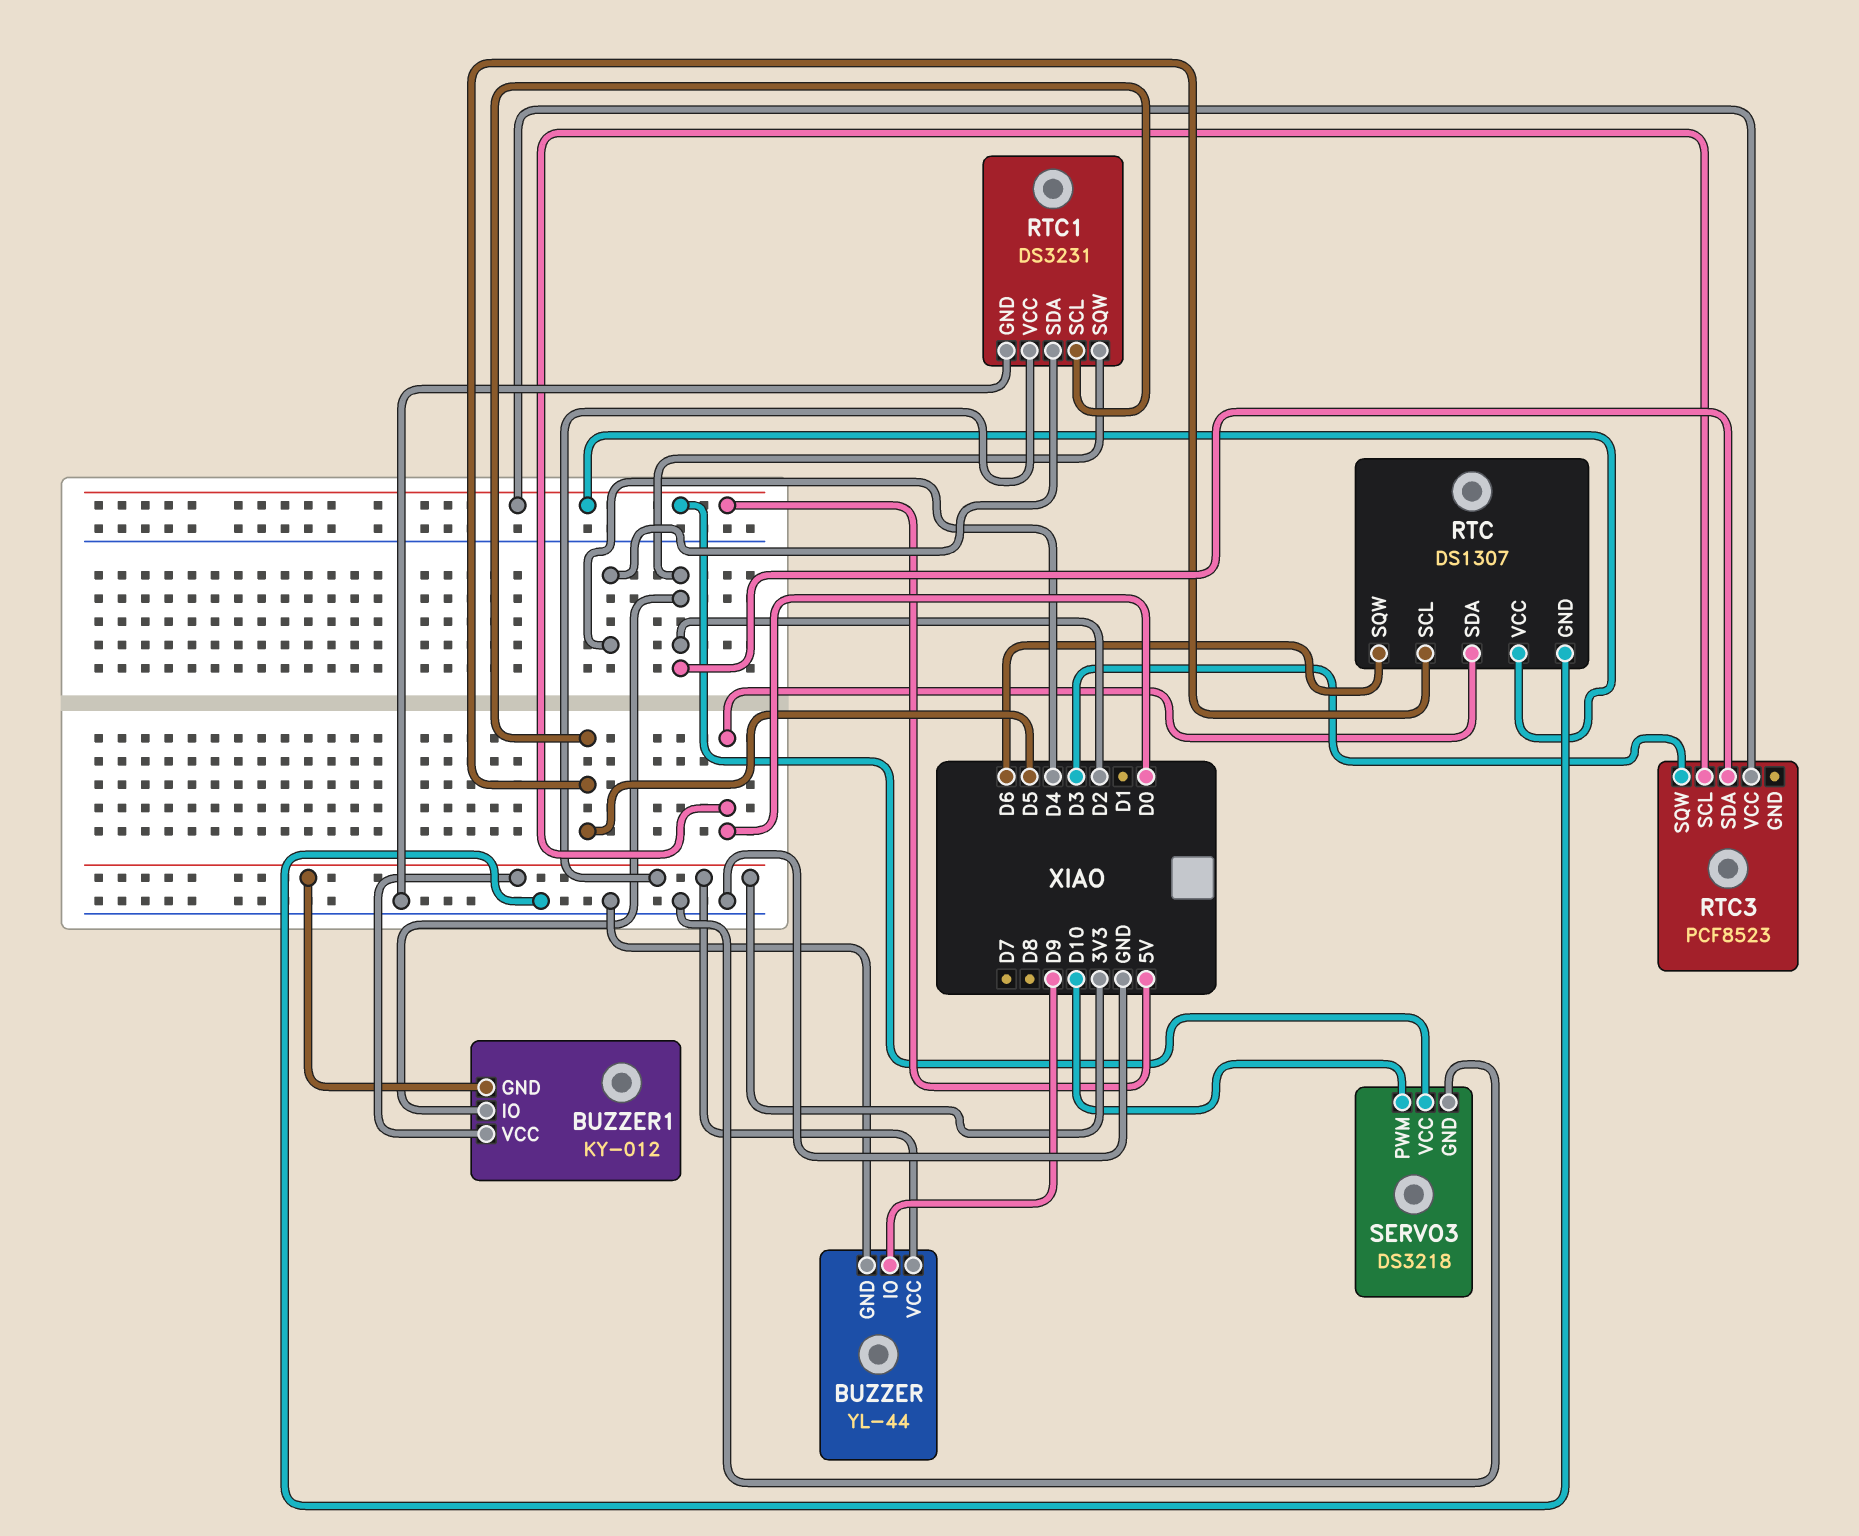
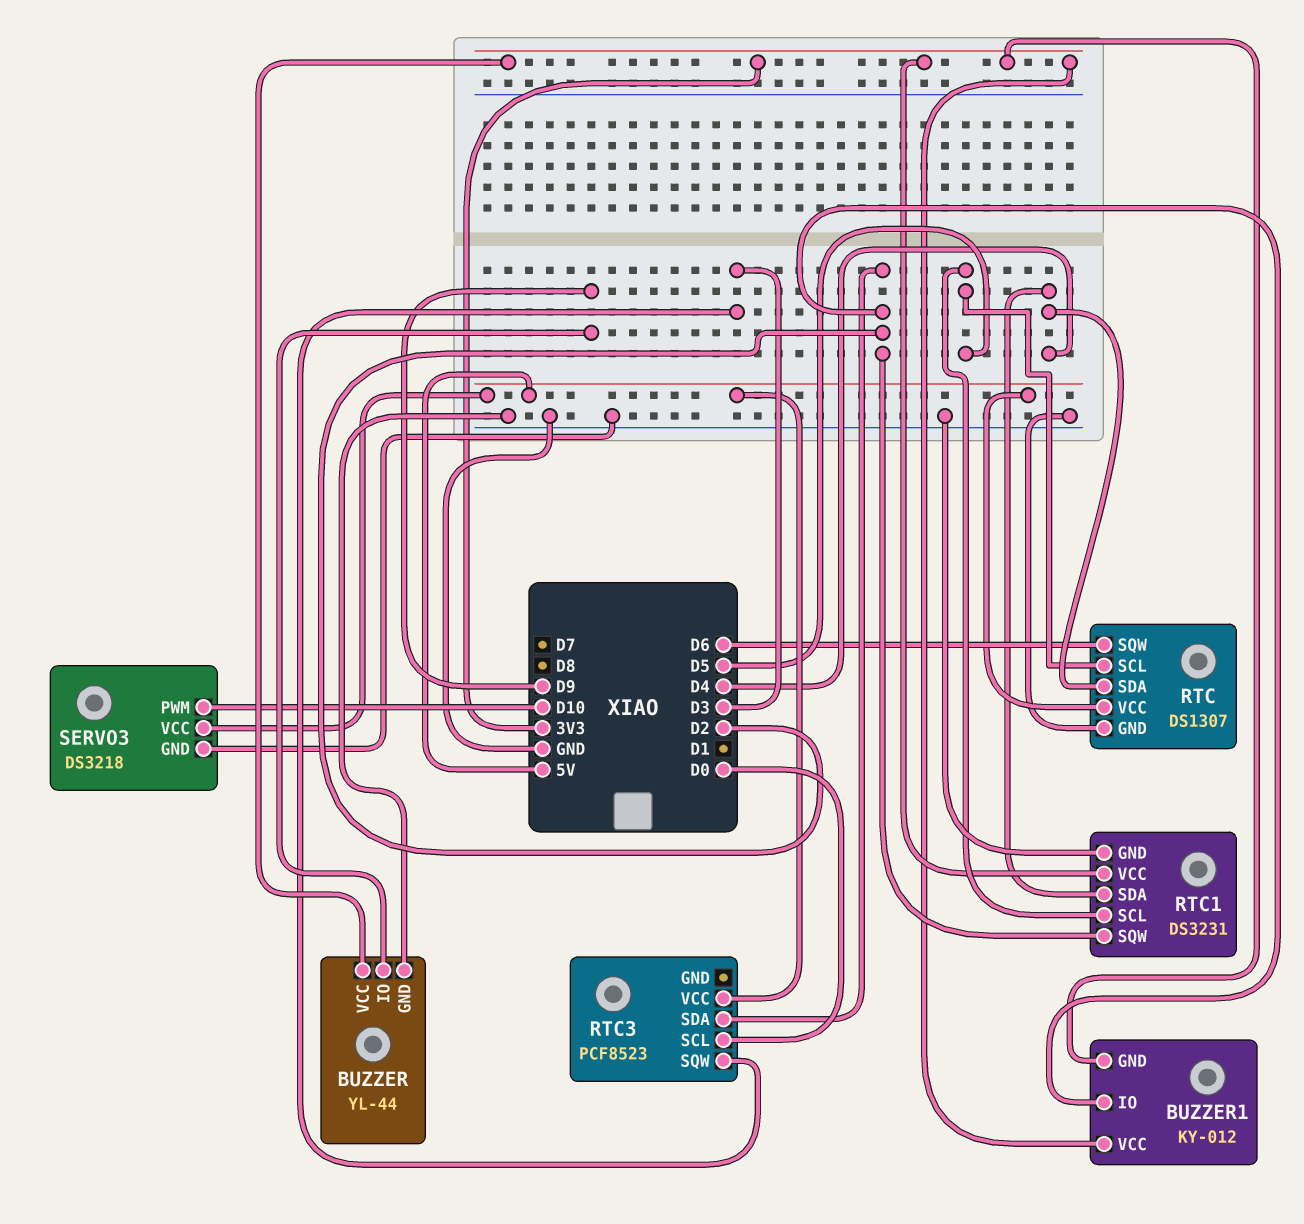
RTC pin SDA: D0 -> D4

